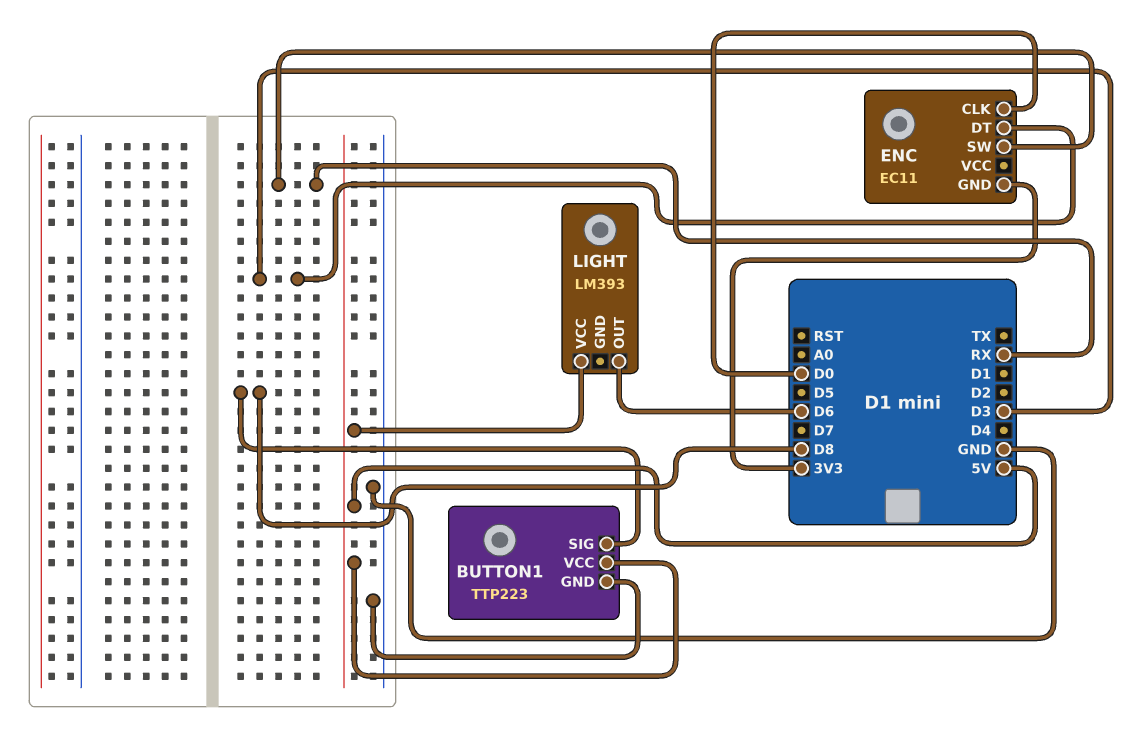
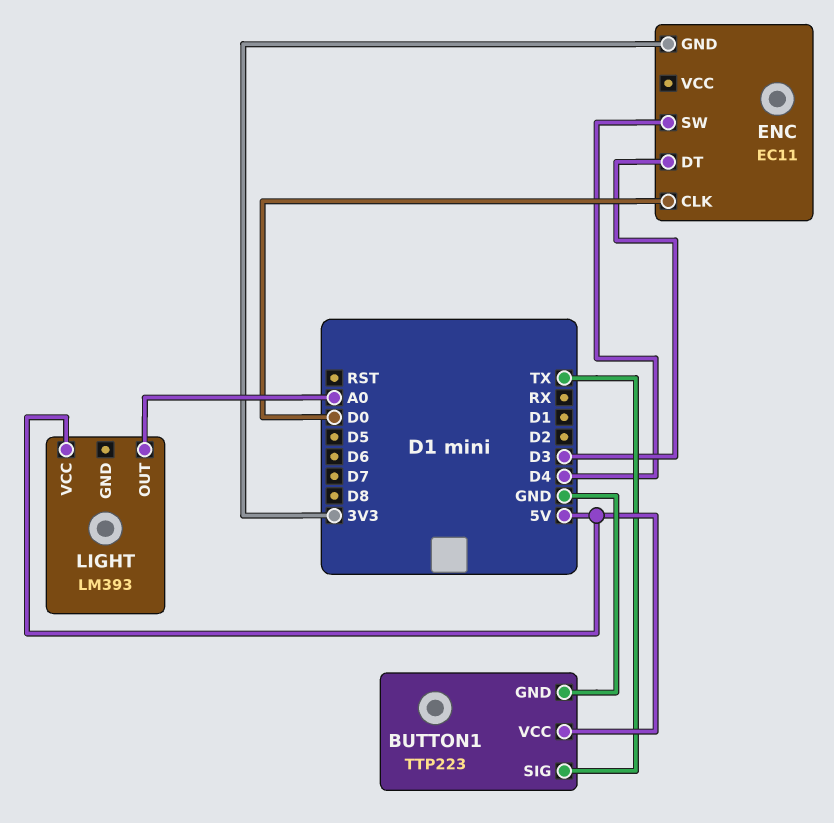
BUTTON1 pin SIG: D8 -> TX
ENC pin SW: RX -> D4
LIGHT pin OUT: D6 -> A0

